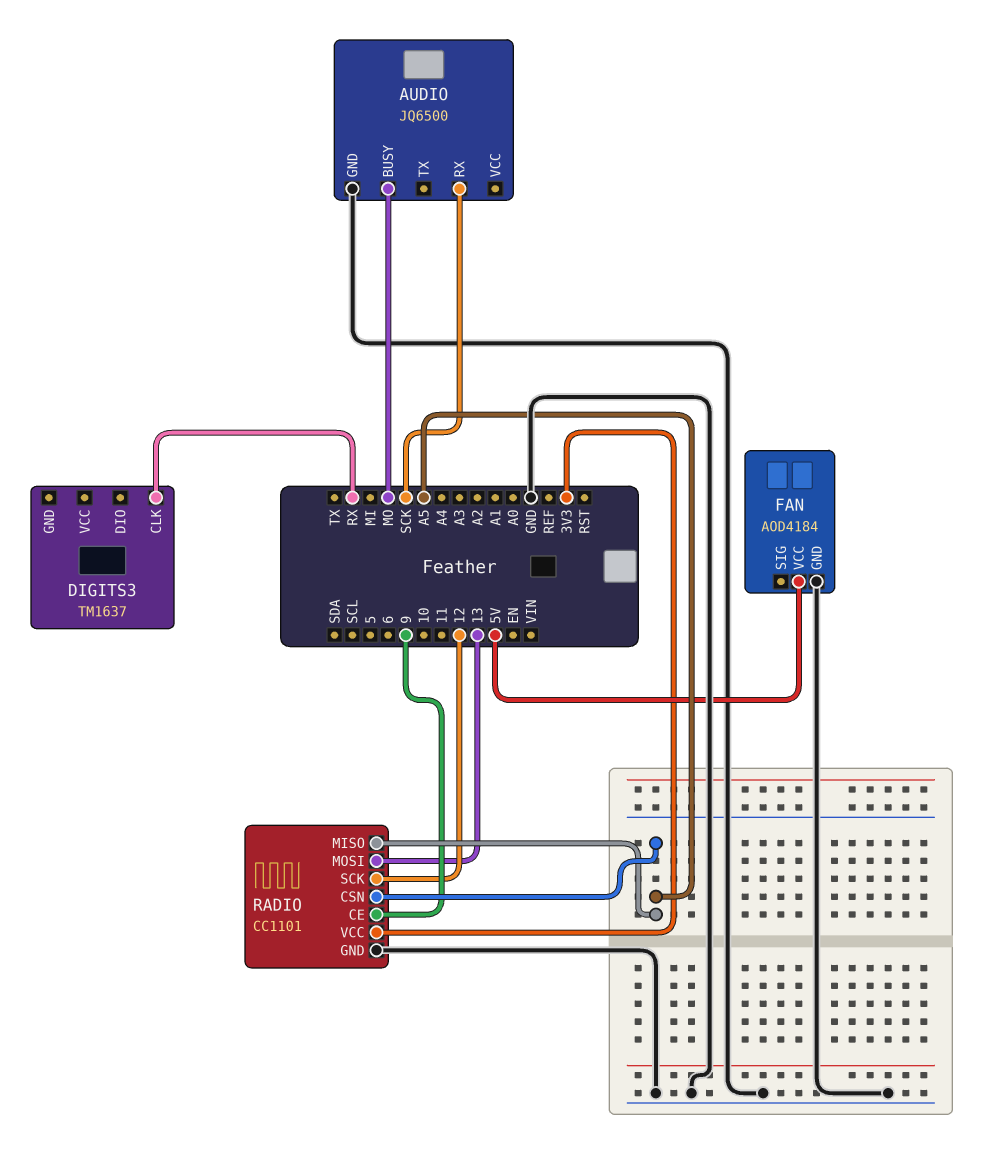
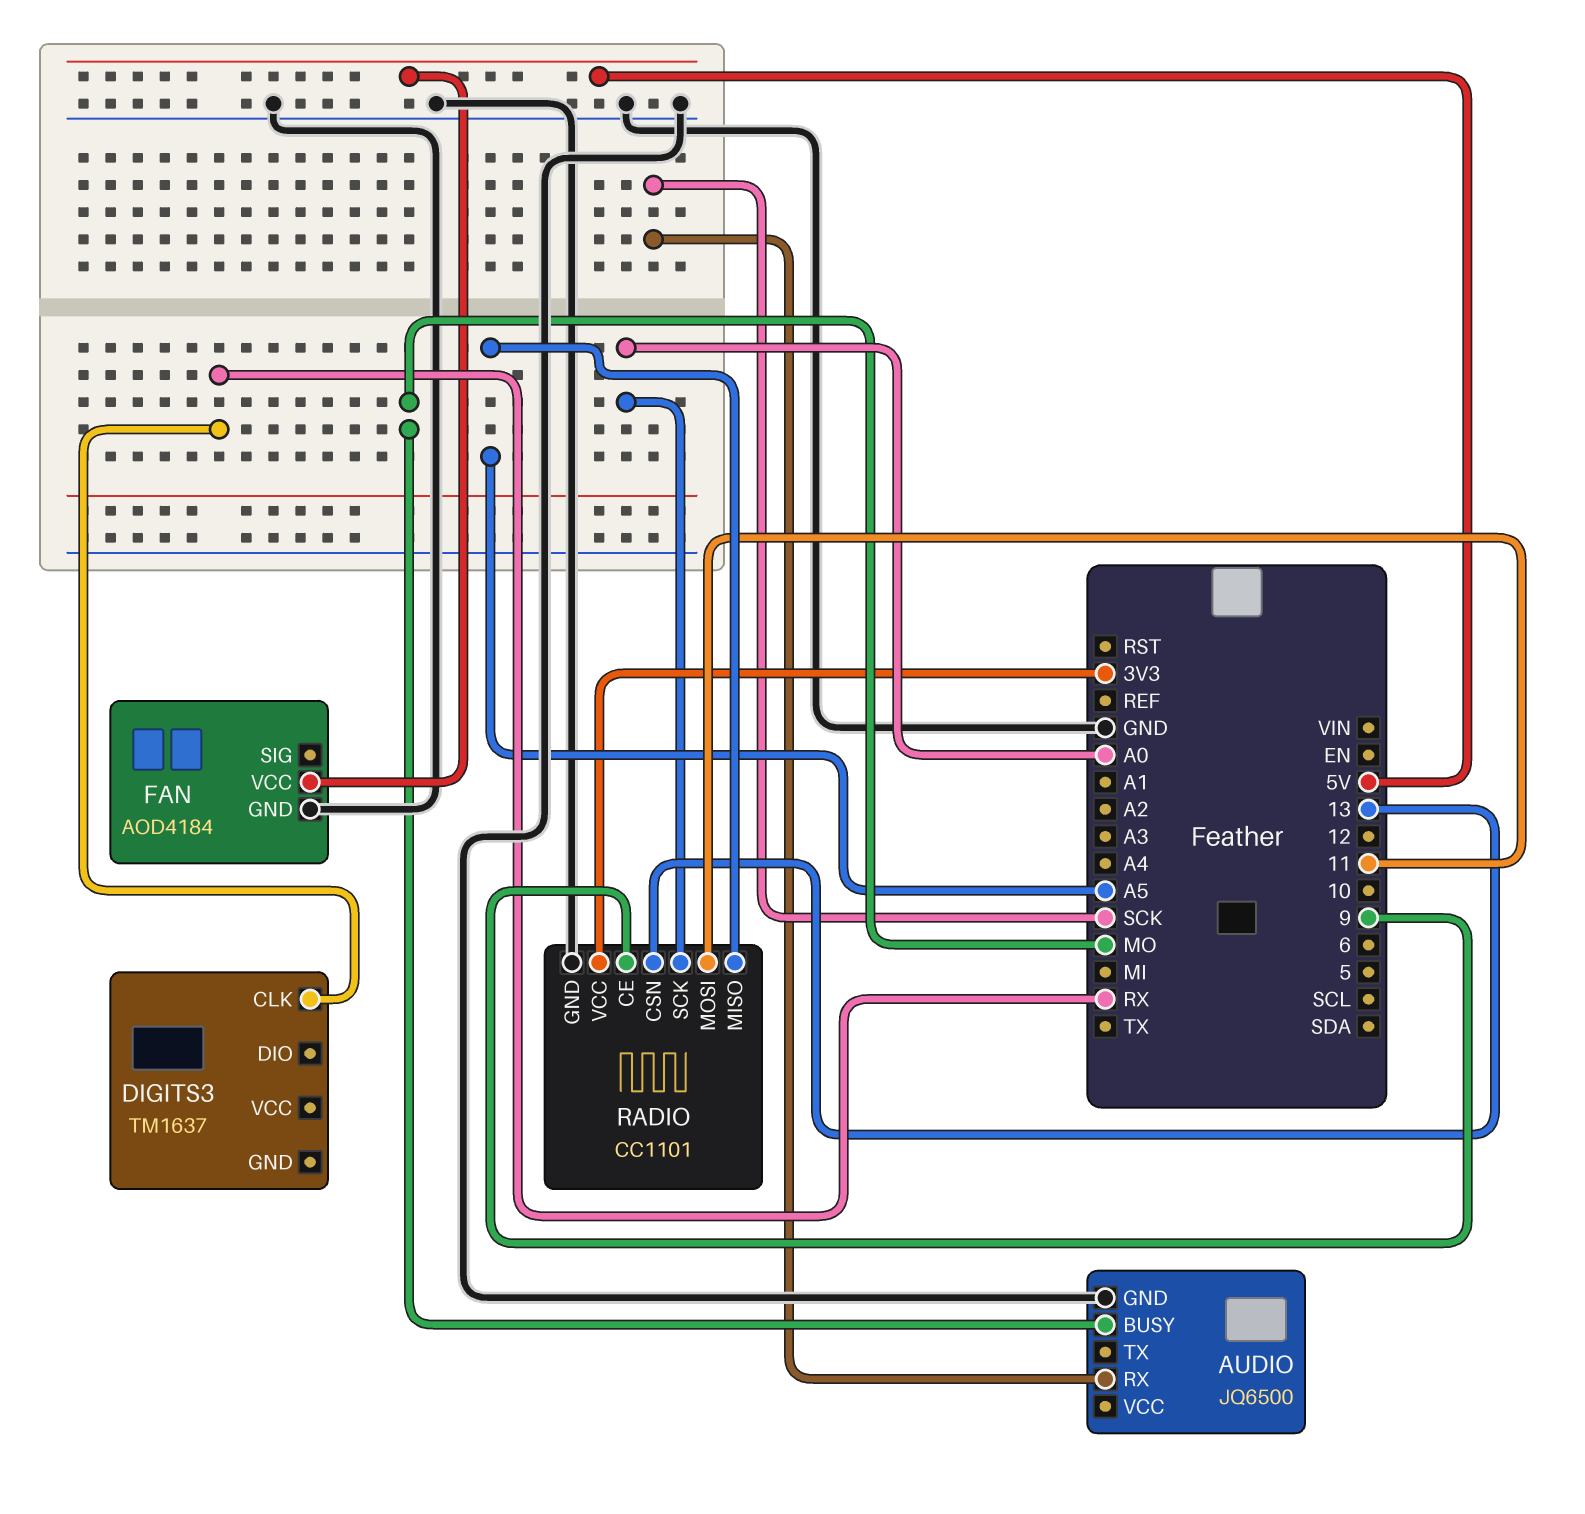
RADIO pin CSN: A5 -> 13
RADIO pin MOSI: 13 -> 11
RADIO pin SCK: 12 -> A0

